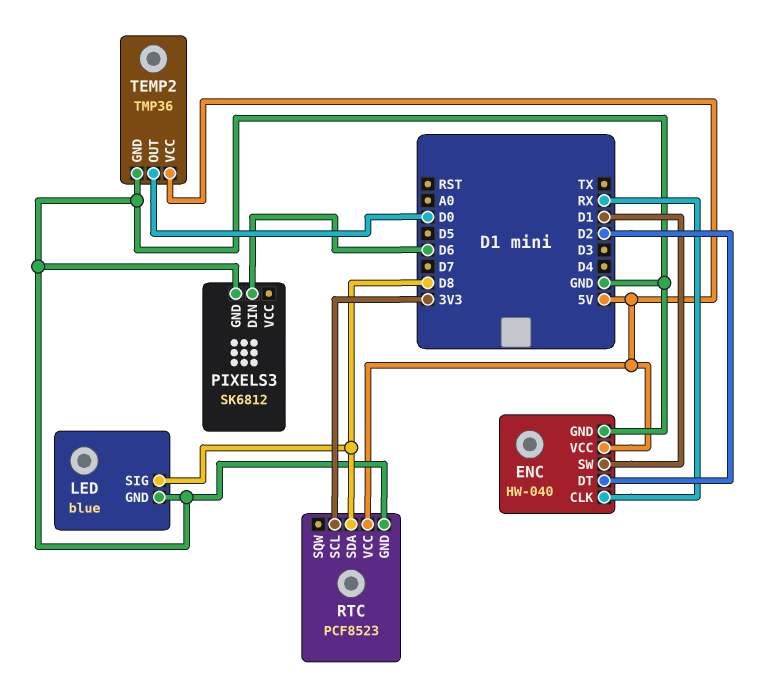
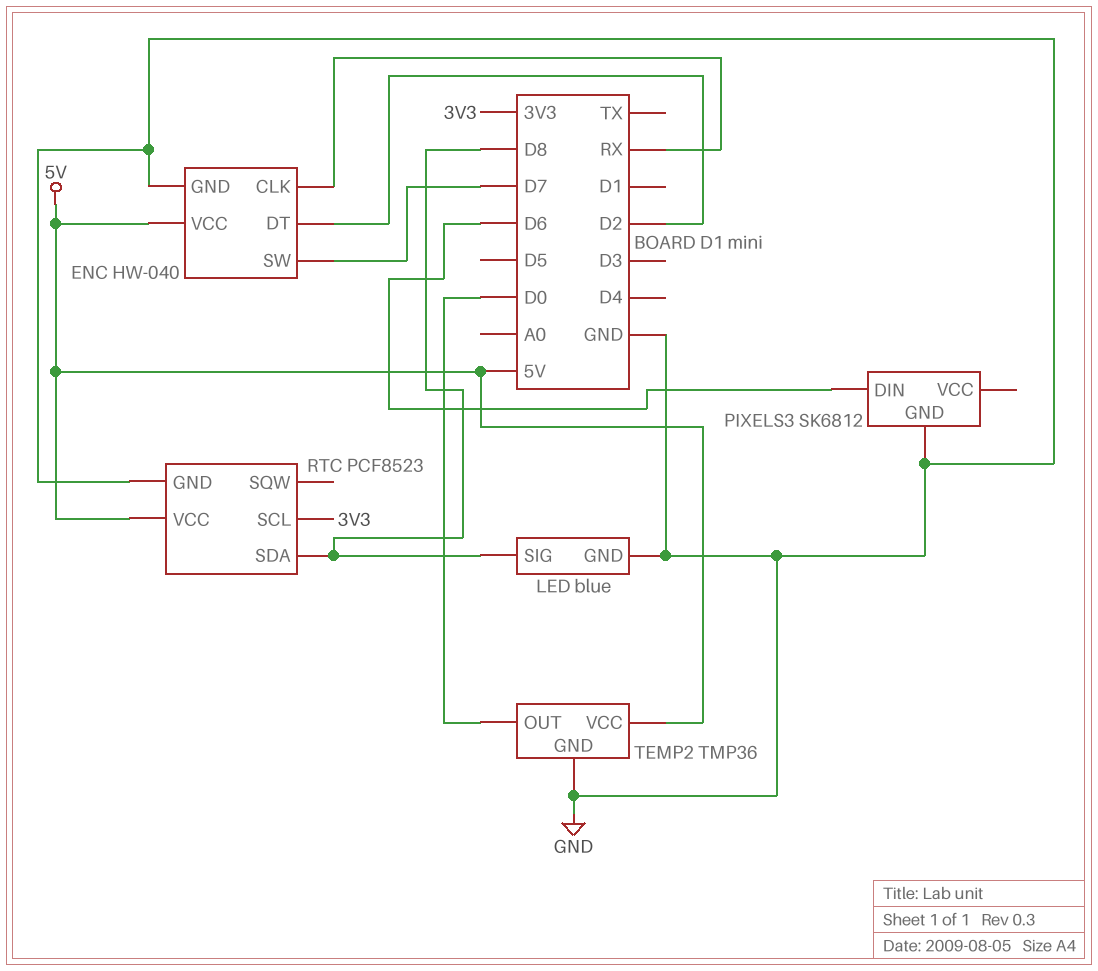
ENC pin SW: D1 -> D7

